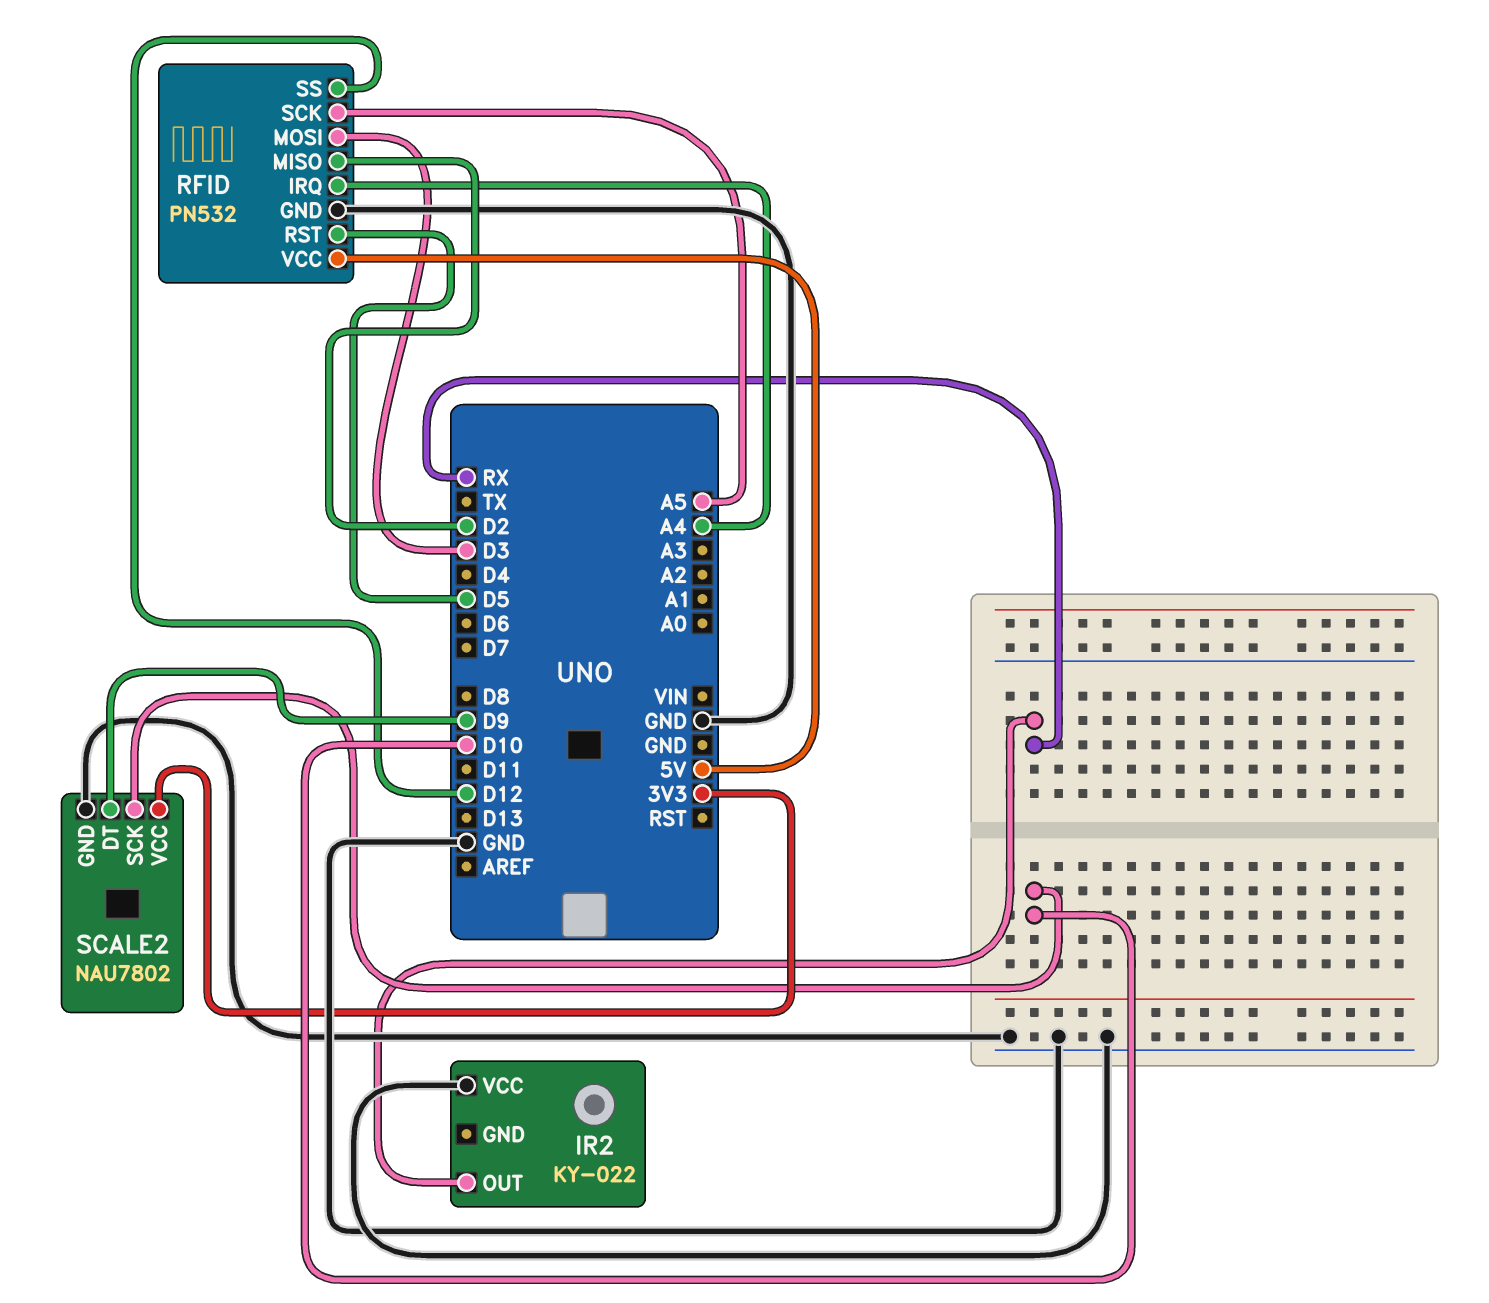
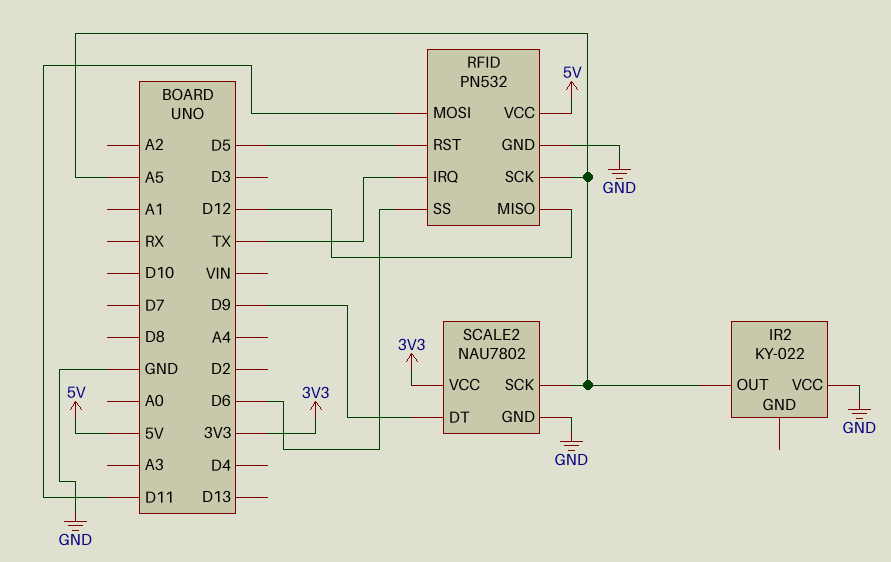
IR2 pin OUT: RX -> A5
RFID pin IRQ: A4 -> TX
RFID pin MISO: D2 -> D12
RFID pin MOSI: D3 -> D11
RFID pin SS: D12 -> D6
SCALE2 pin SCK: D10 -> A5

